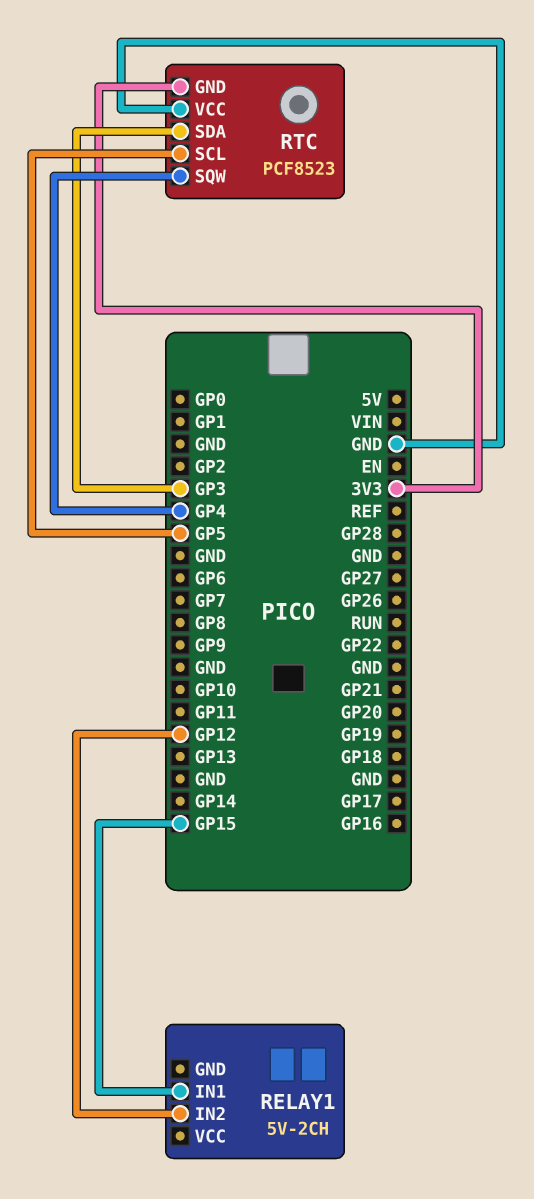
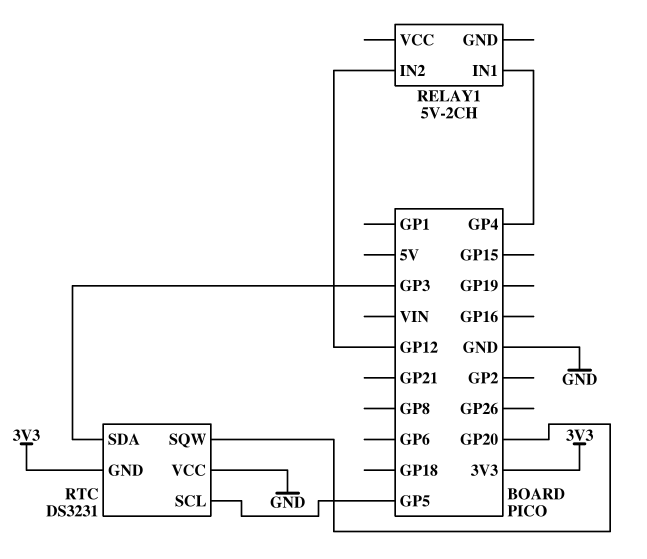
RELAY1 pin IN1: GP15 -> GP4
RTC: PCF8523 -> DS3231
RTC pin SQW: GP4 -> GP20

